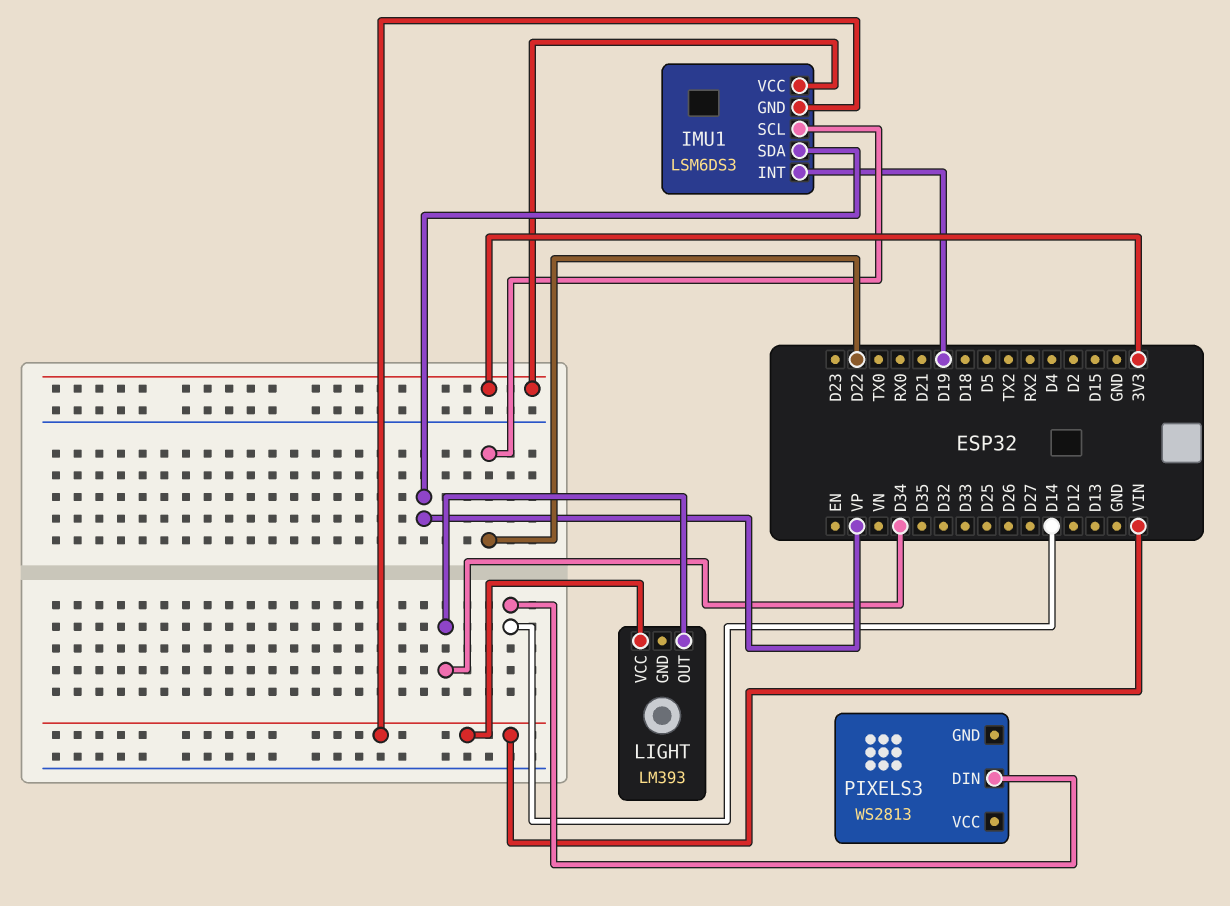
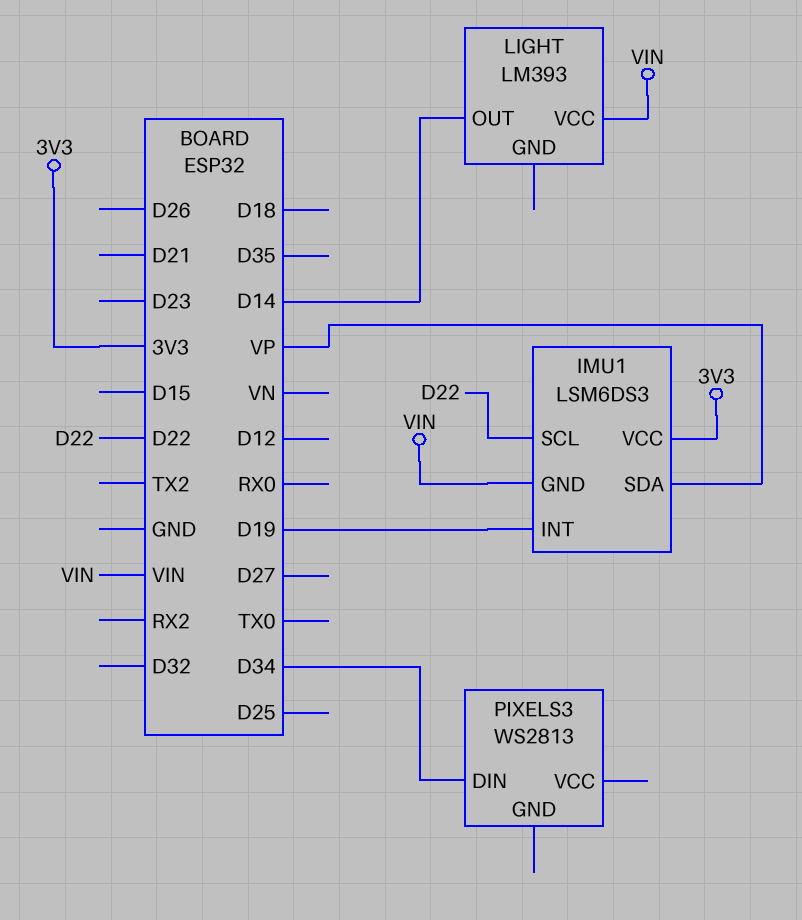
LIGHT pin OUT: D34 -> D14
PIXELS3 pin DIN: D14 -> D34

